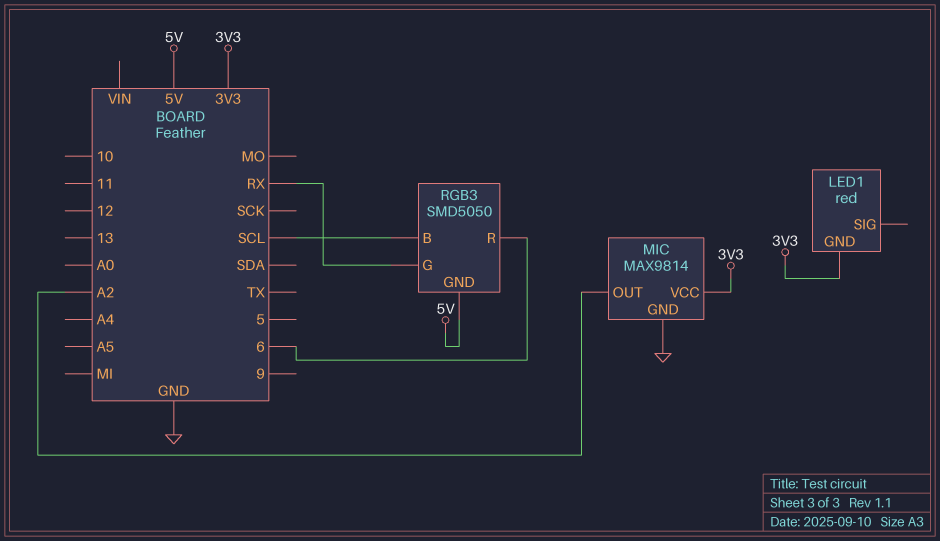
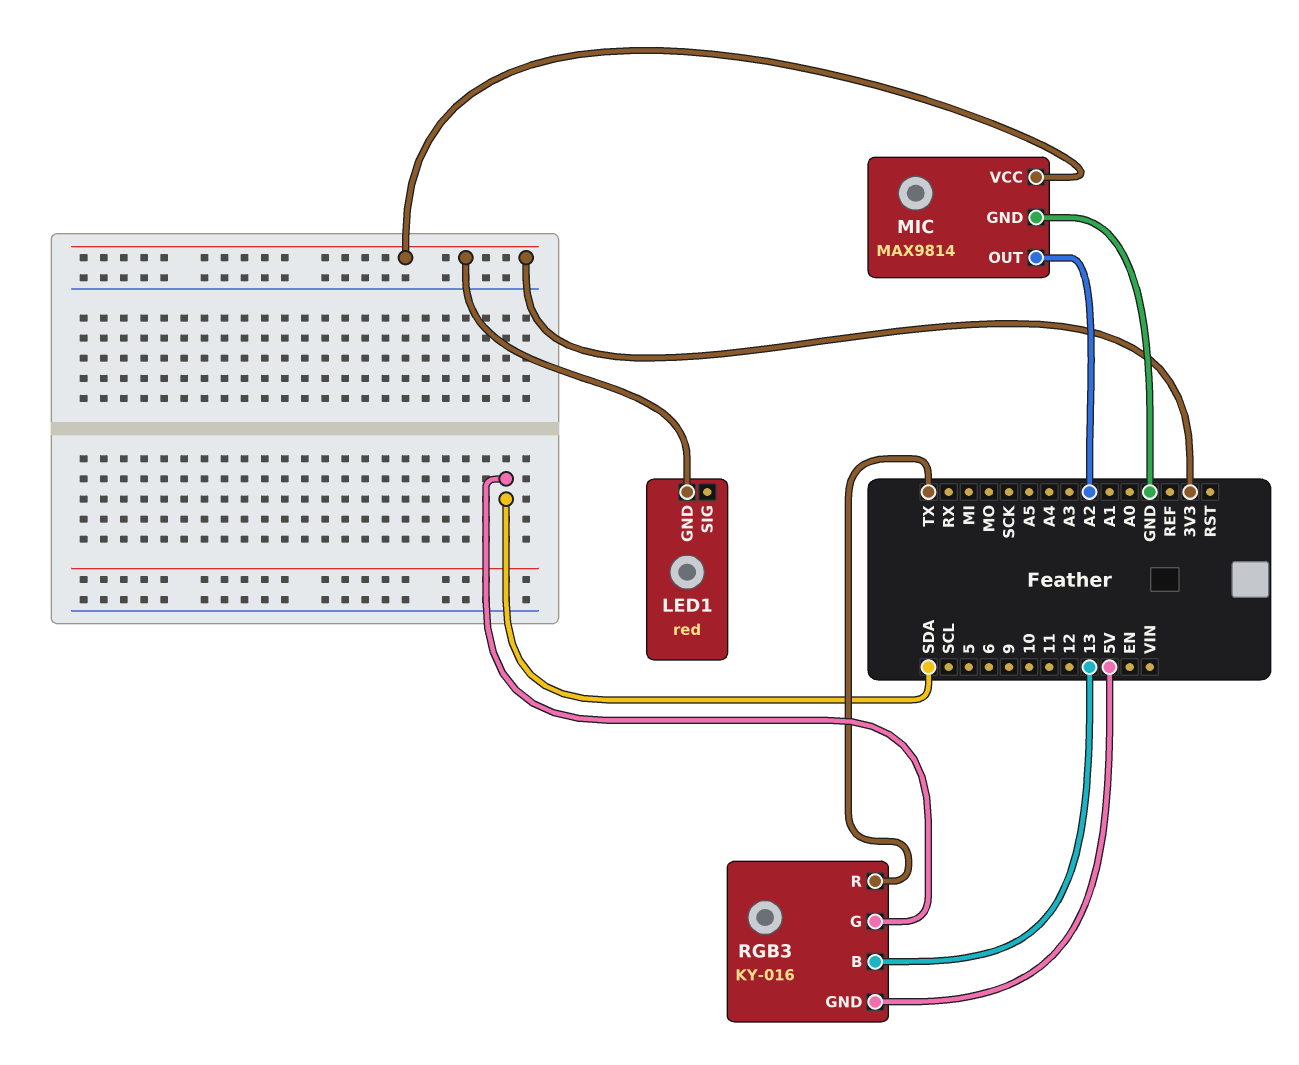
RGB3: SMD5050 -> KY-016
RGB3 pin B: SCL -> 13
RGB3 pin G: RX -> SDA
RGB3 pin R: 6 -> TX

